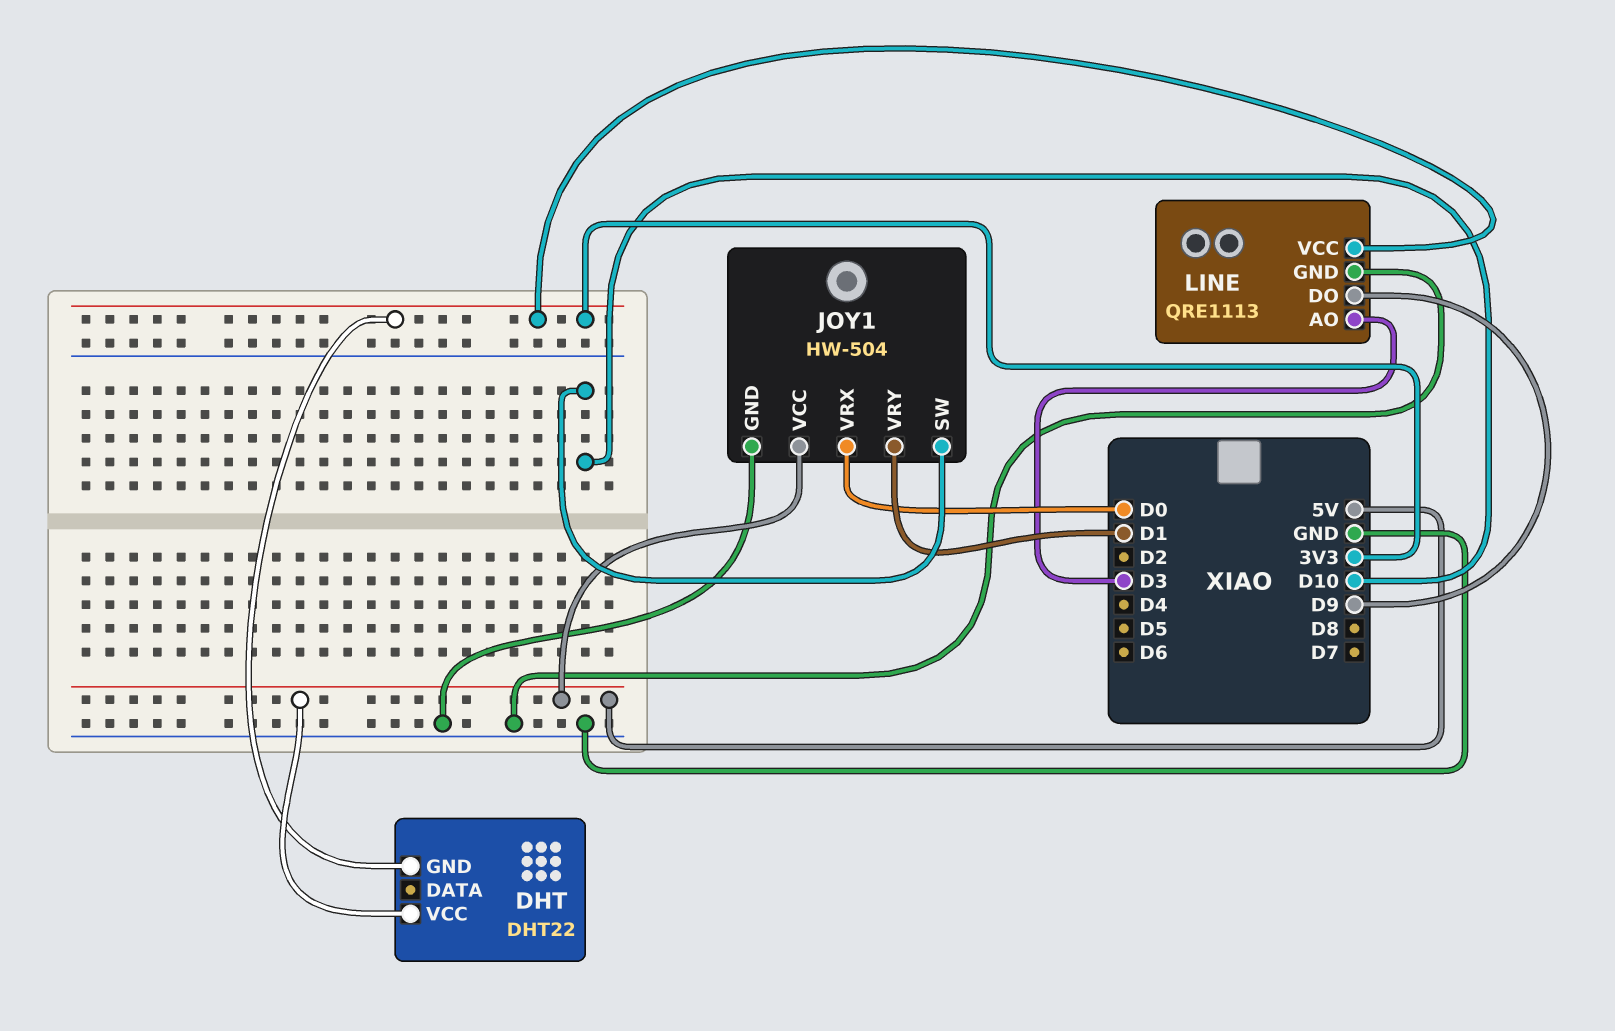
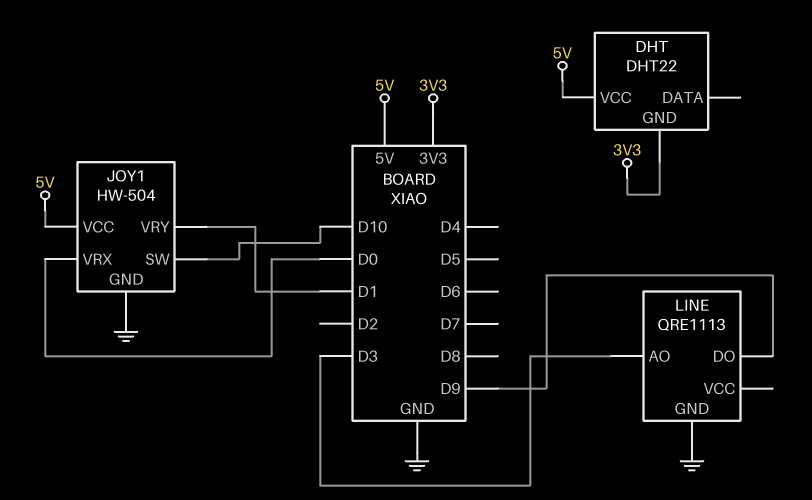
LINE pin VCC: 3V3 -> none

